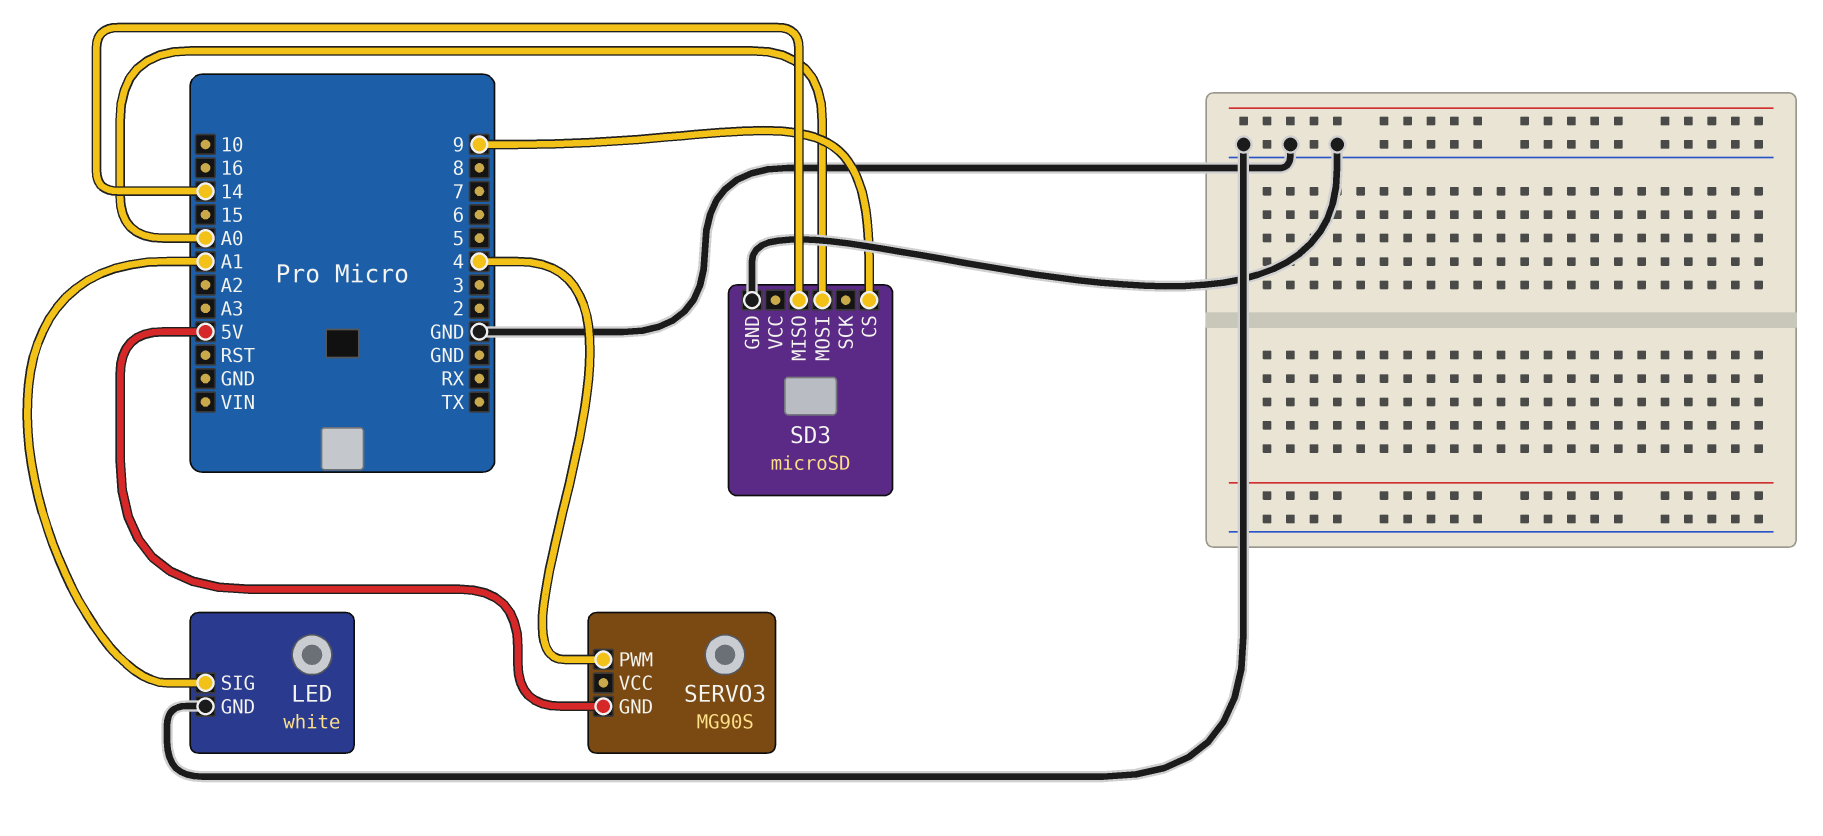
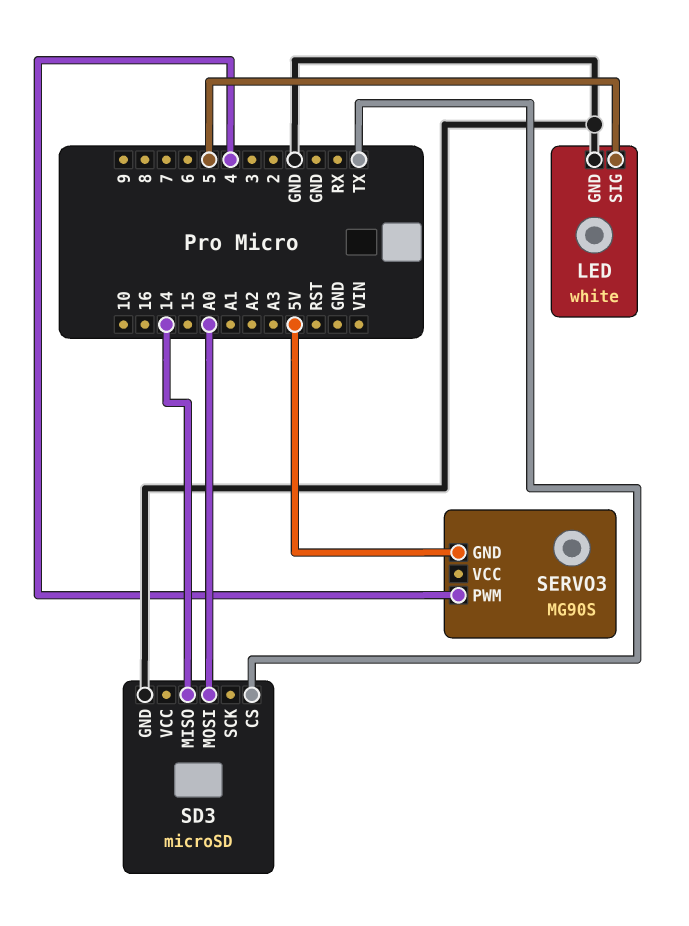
LED pin SIG: A1 -> 5
SD3 pin CS: 9 -> TX

